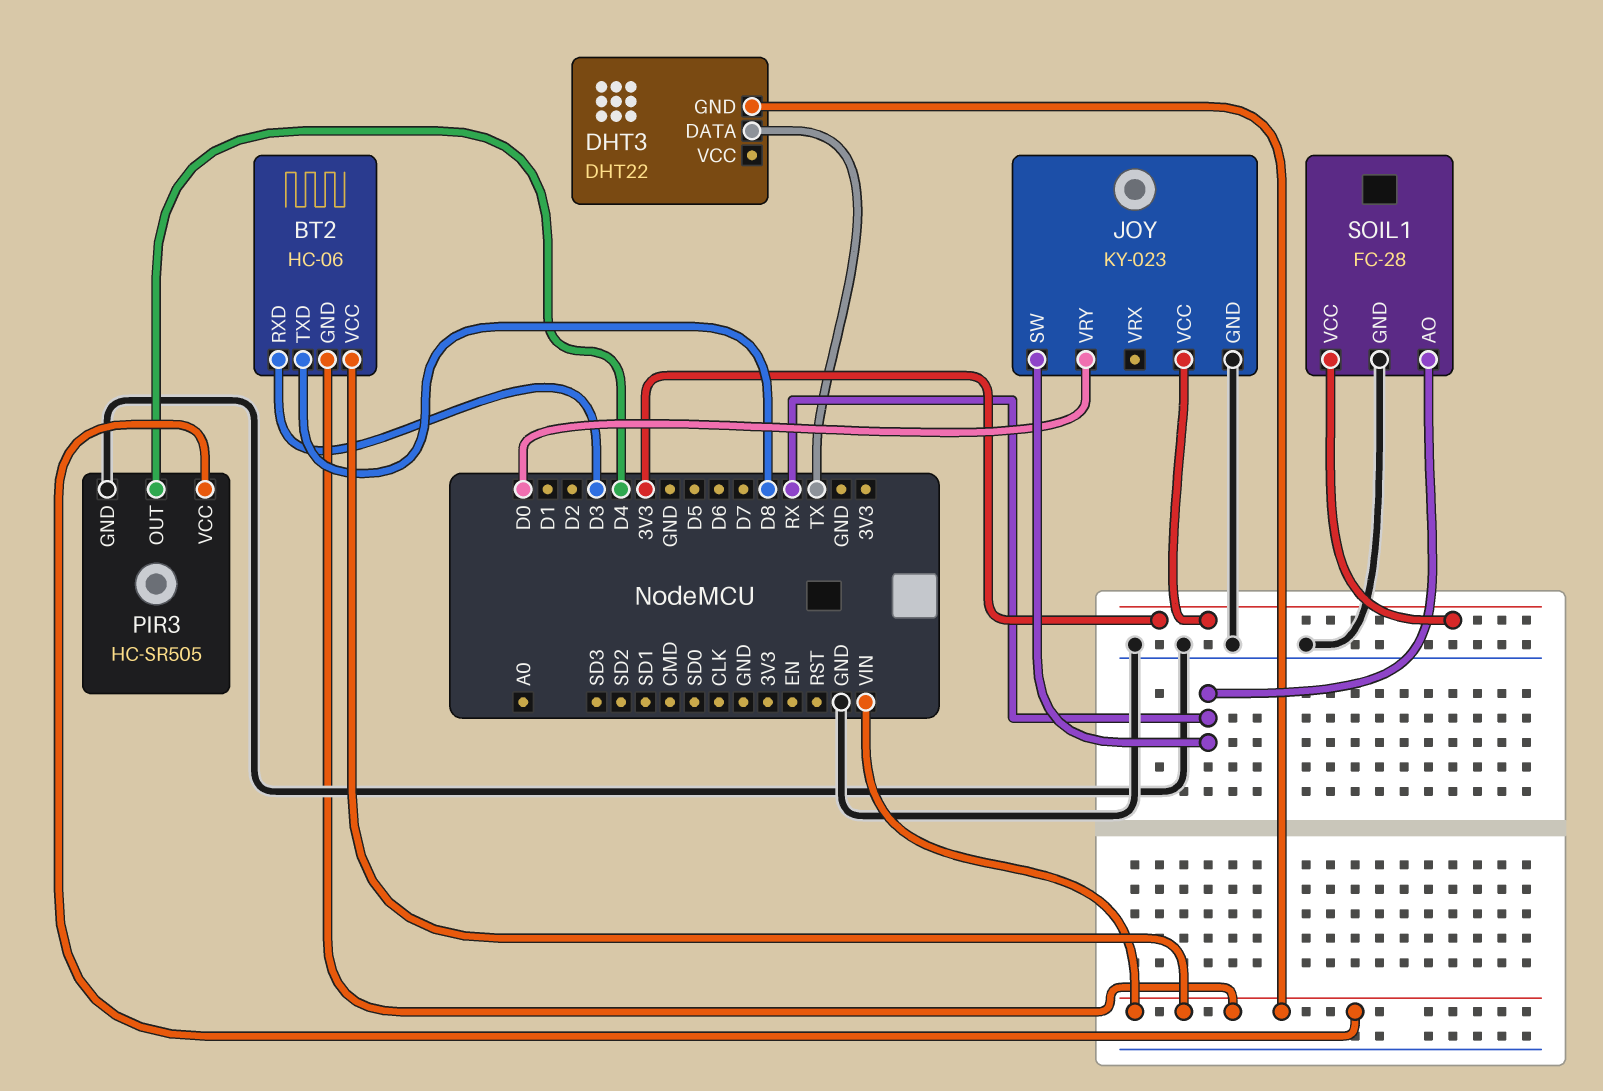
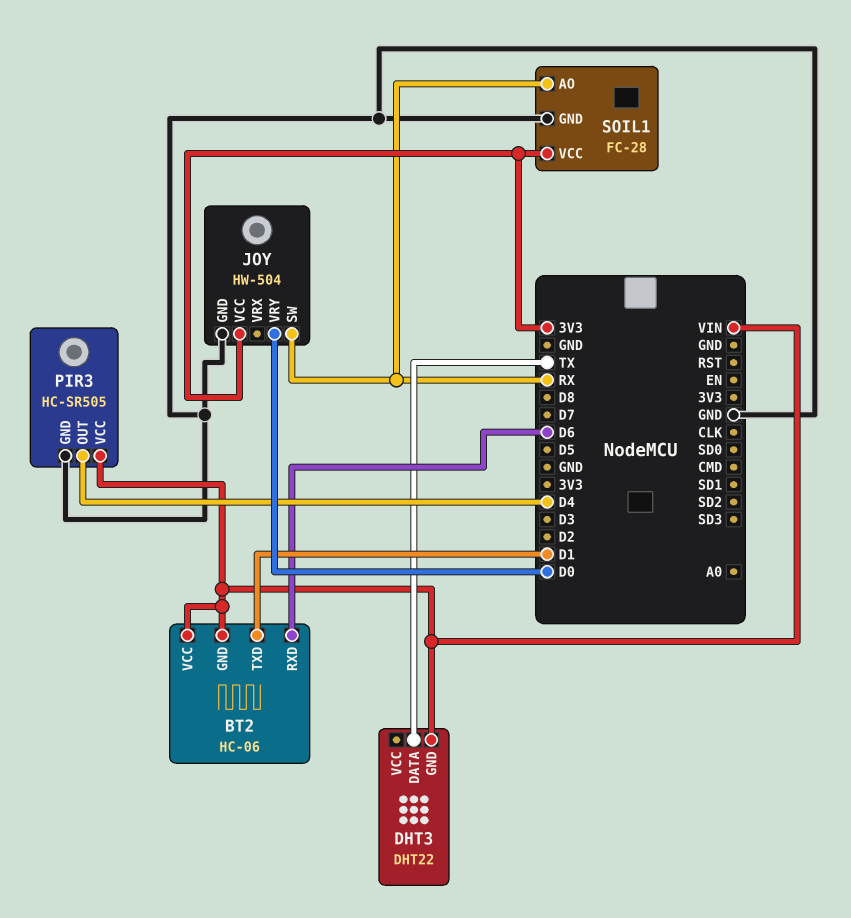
BT2 pin RXD: D3 -> D6
BT2 pin TXD: D8 -> D1
JOY: KY-023 -> HW-504

